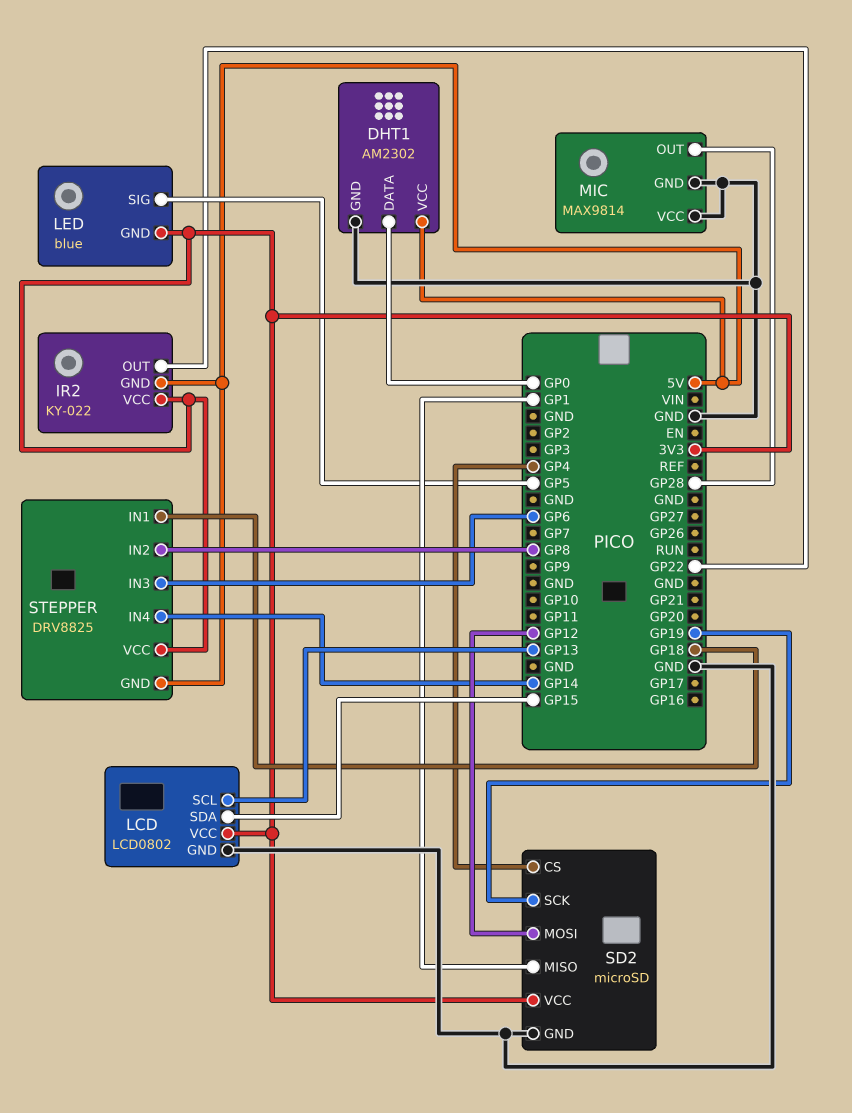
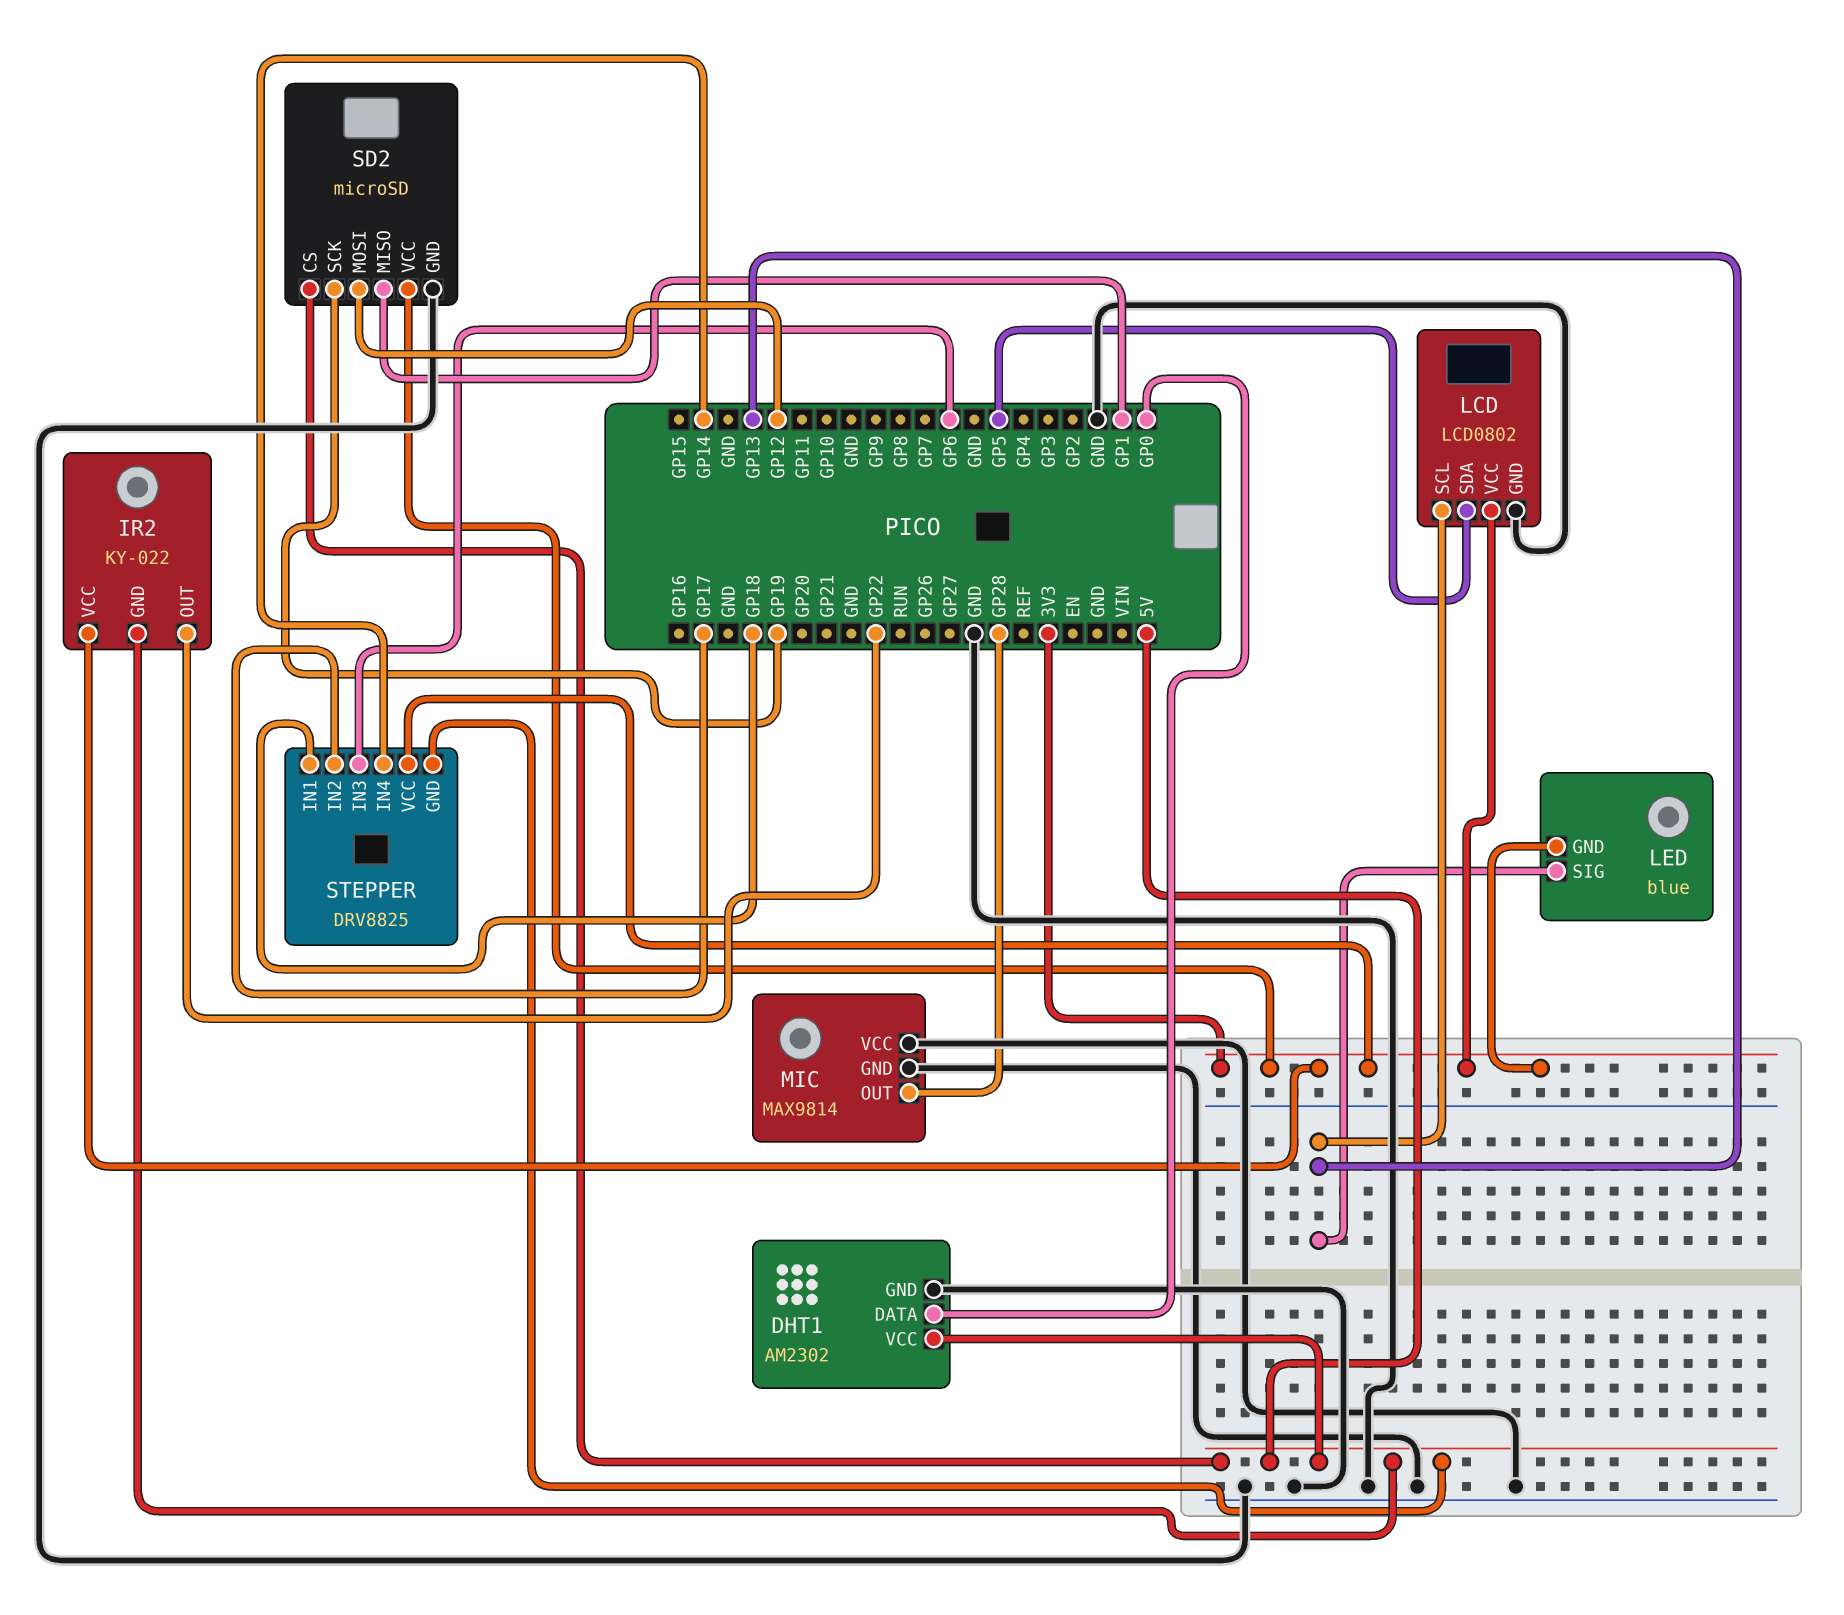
LCD pin SDA: GP15 -> GP5
LED pin SIG: GP5 -> GP13
SD2 pin CS: GP4 -> 5V
STEPPER pin IN2: GP8 -> GP17

